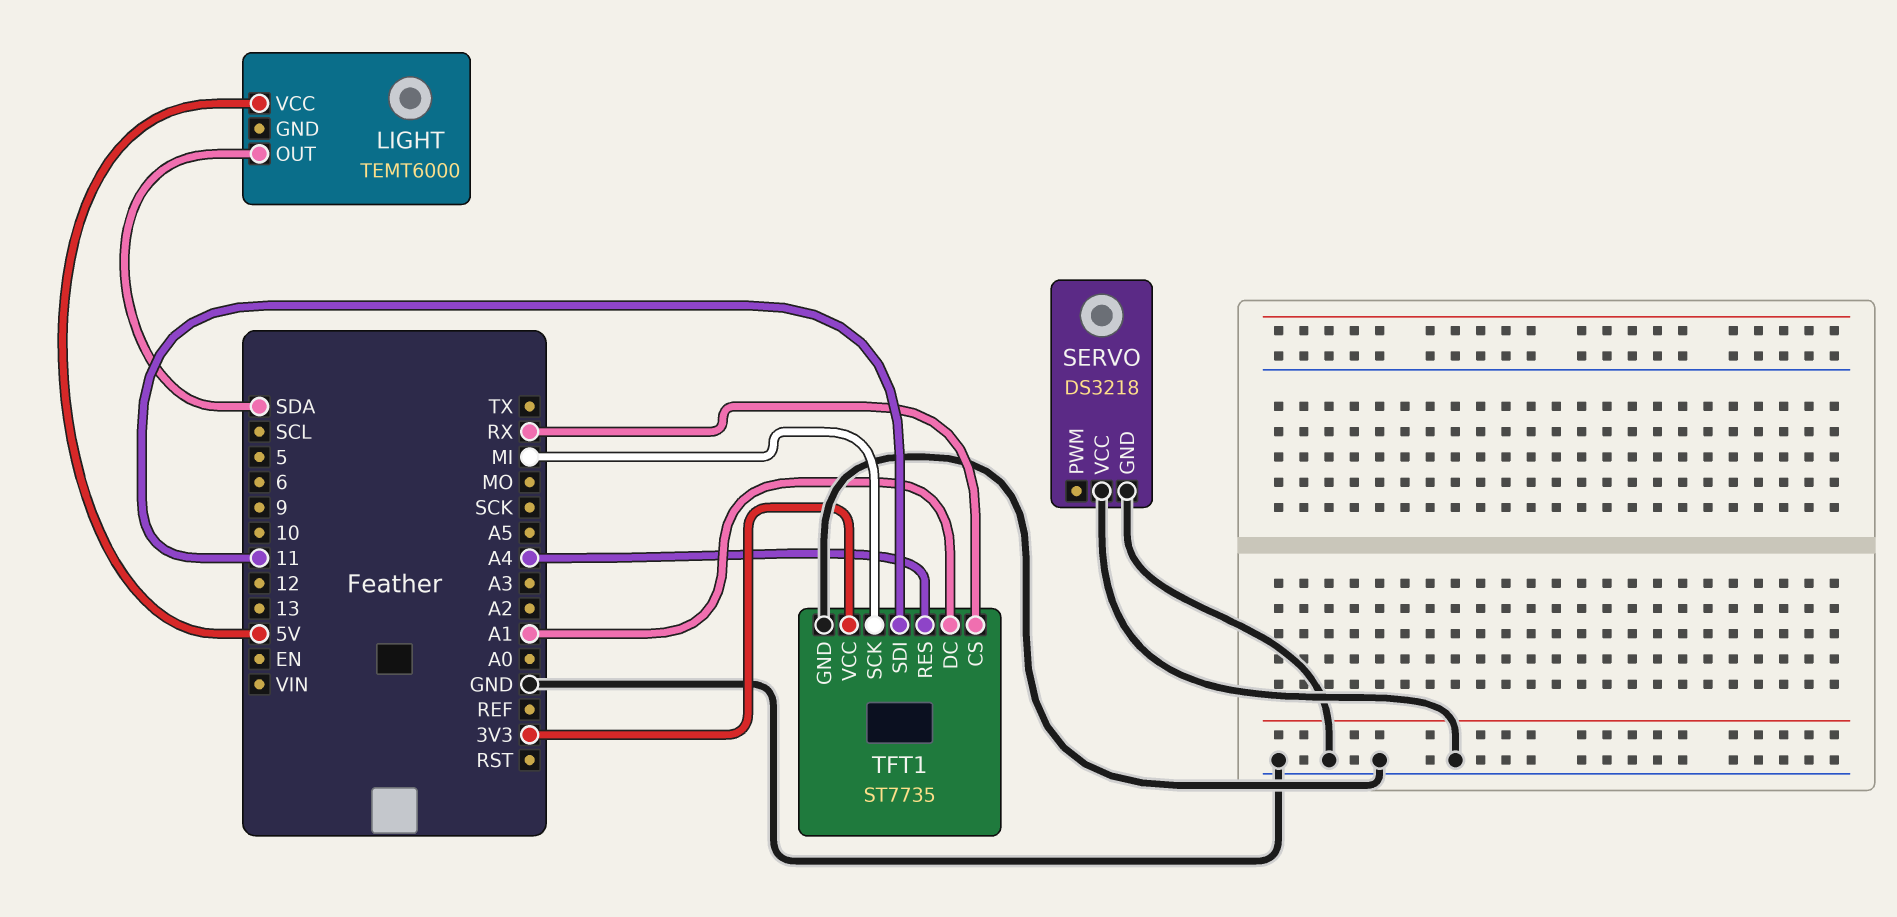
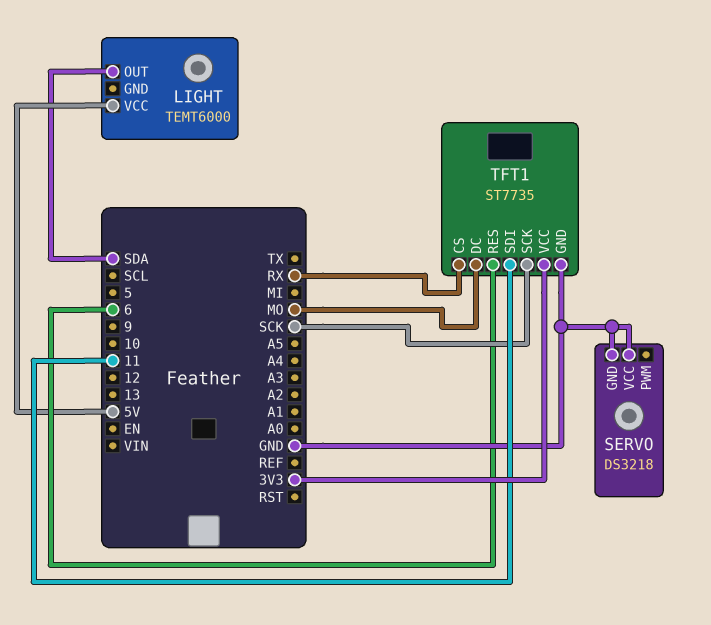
TFT1 pin DC: A1 -> MO
TFT1 pin RES: A4 -> 6
TFT1 pin SCK: MI -> SCK

